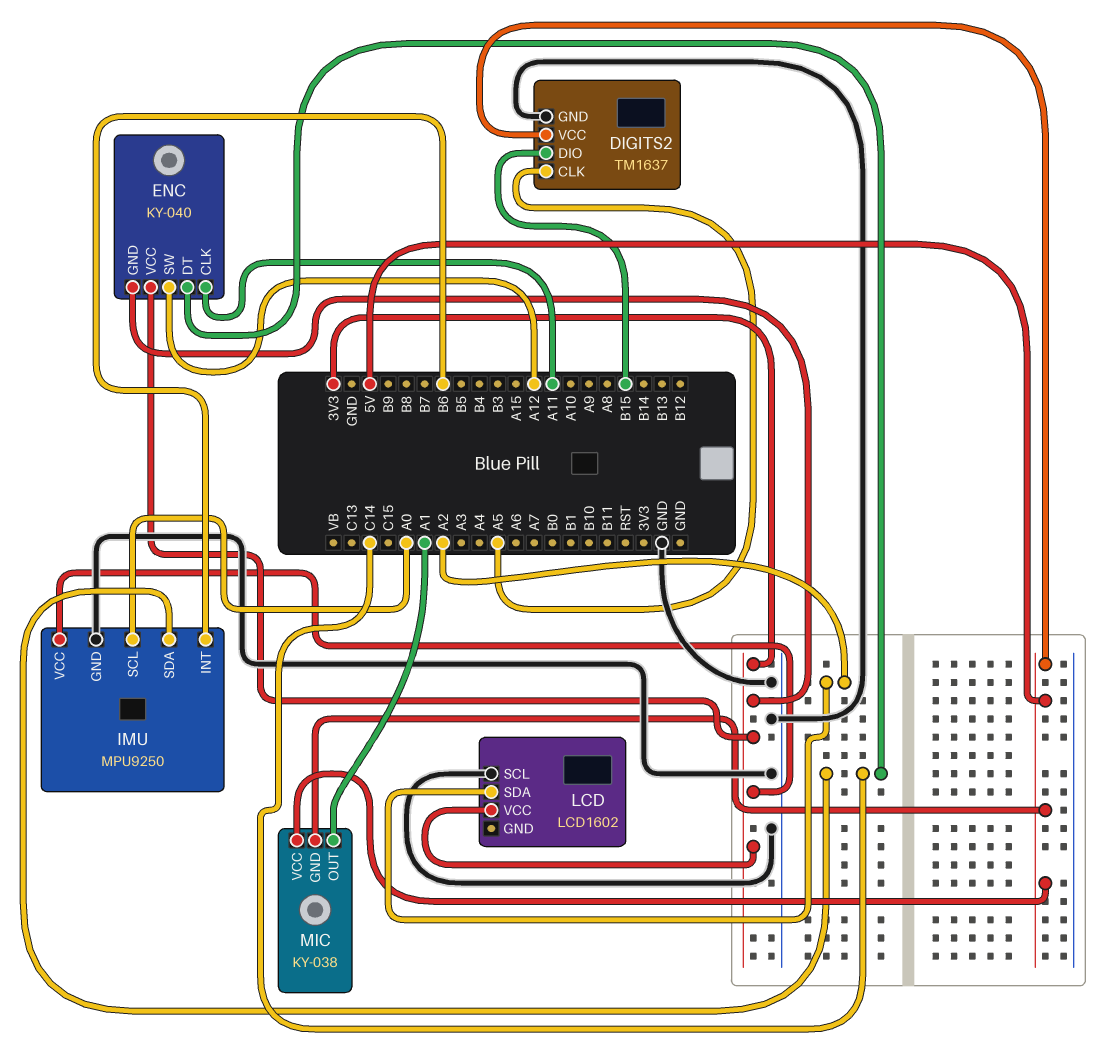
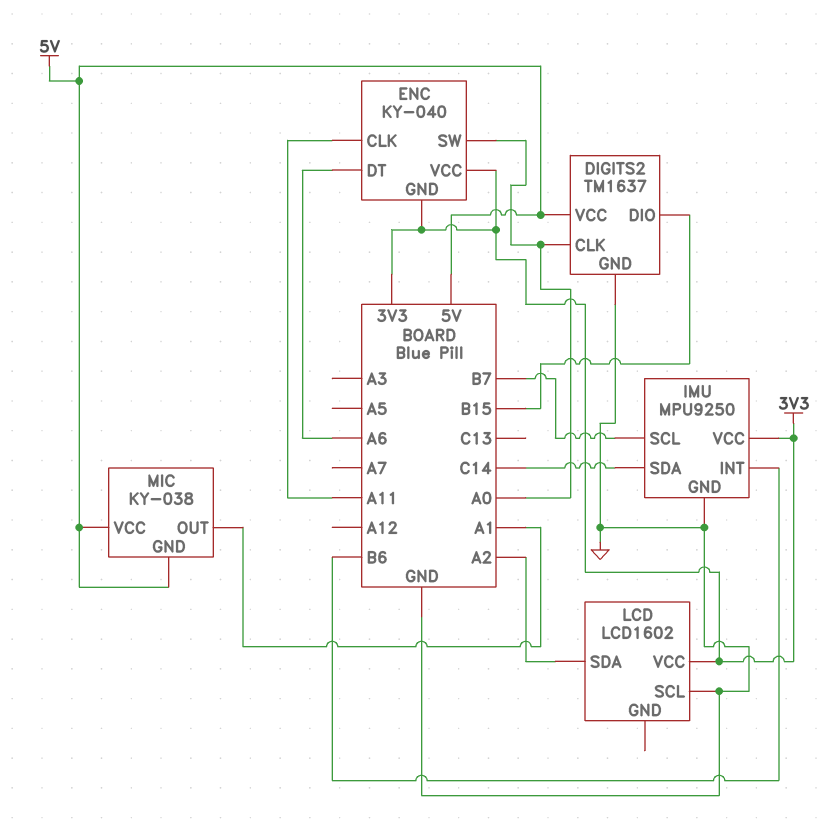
DIGITS2 pin CLK: A5 -> A0
ENC pin DT: C14 -> A6
ENC pin SW: A12 -> A0
IMU pin SCL: A0 -> B7

